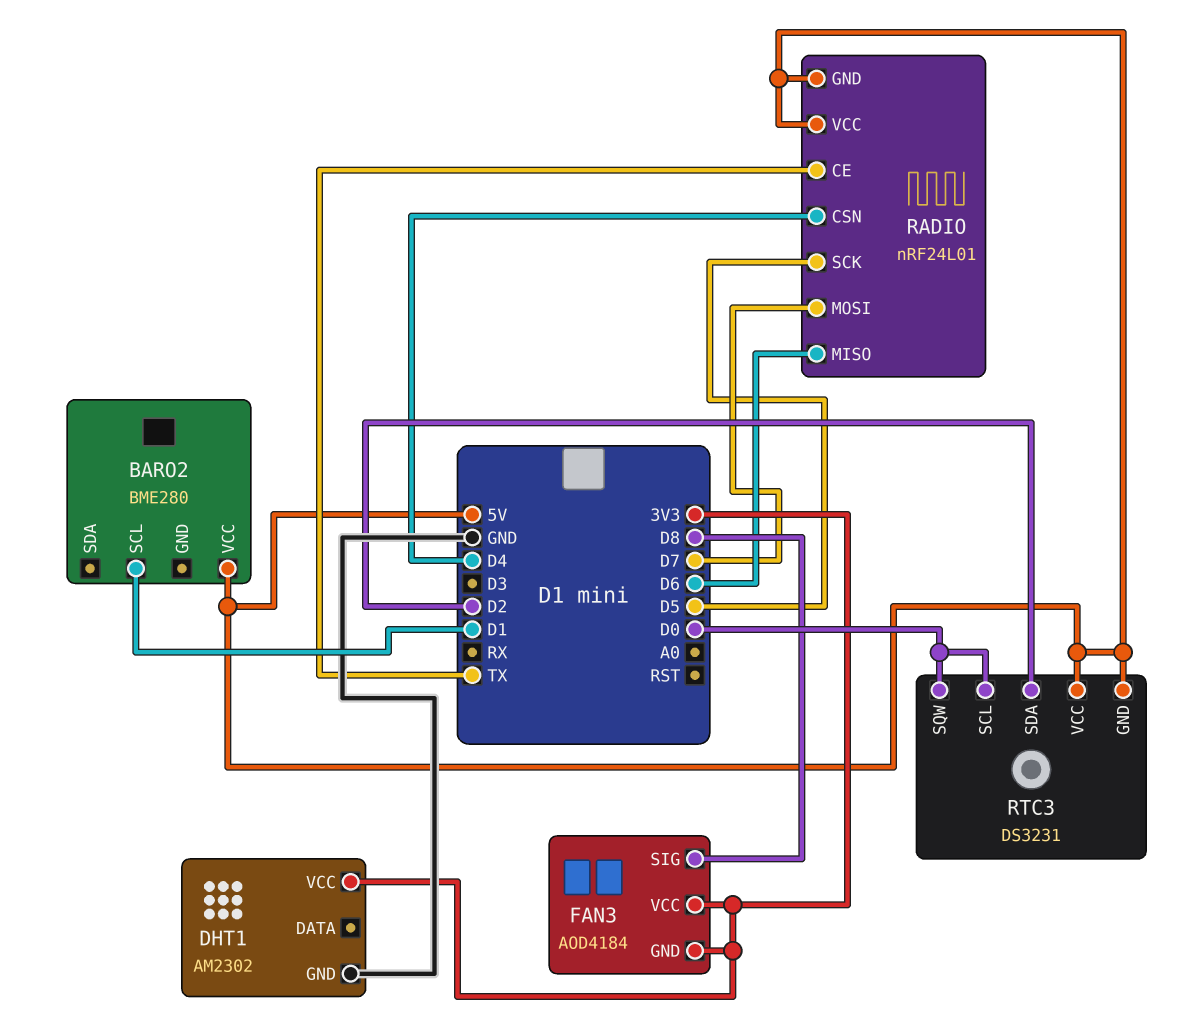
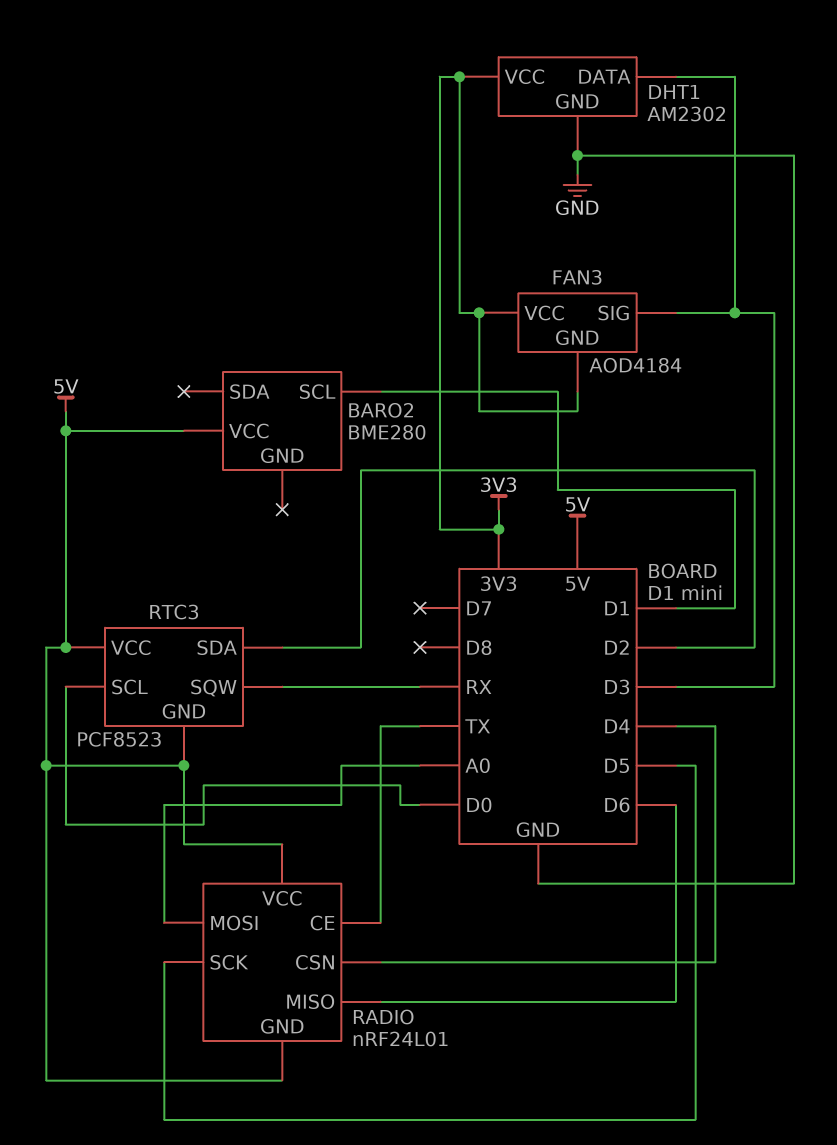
DHT1 pin DATA: none -> D3
FAN3 pin SIG: D8 -> D3
RADIO pin MOSI: D7 -> A0
RTC3: DS3231 -> PCF8523
RTC3 pin SQW: D0 -> RX

